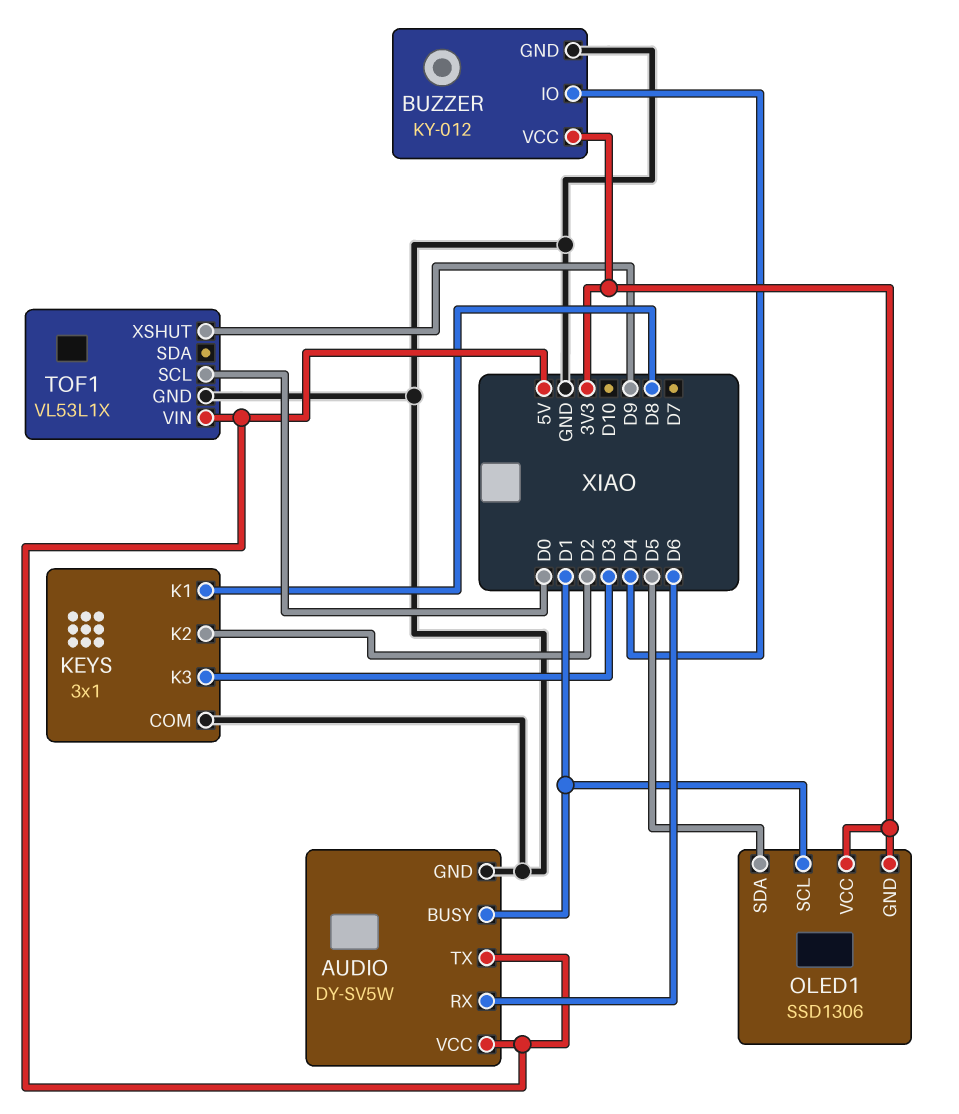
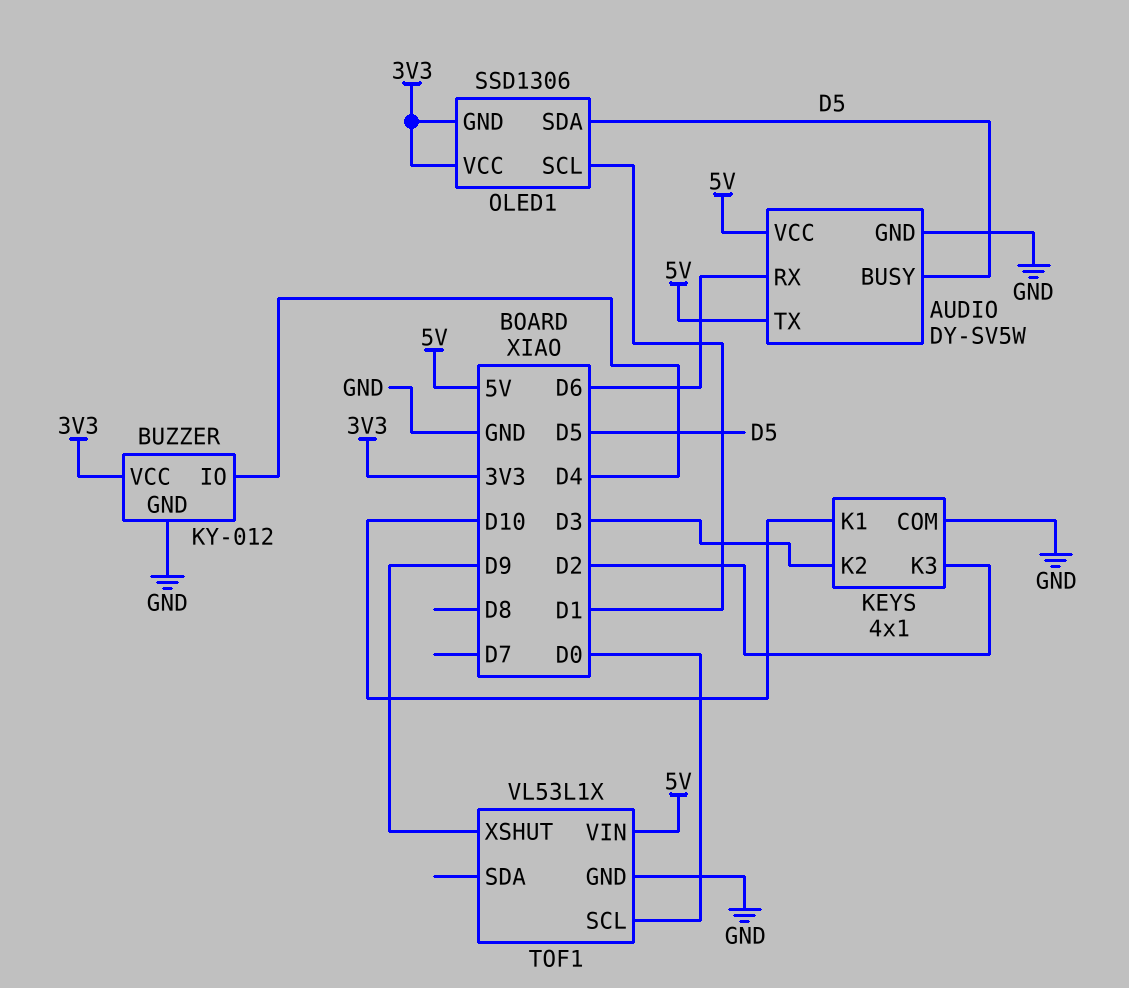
AUDIO pin BUSY: D1 -> D5
KEYS: 3x1 -> 4x1
KEYS pin K1: D8 -> D10
KEYS pin K2: D2 -> D3
KEYS pin K3: D3 -> D2

